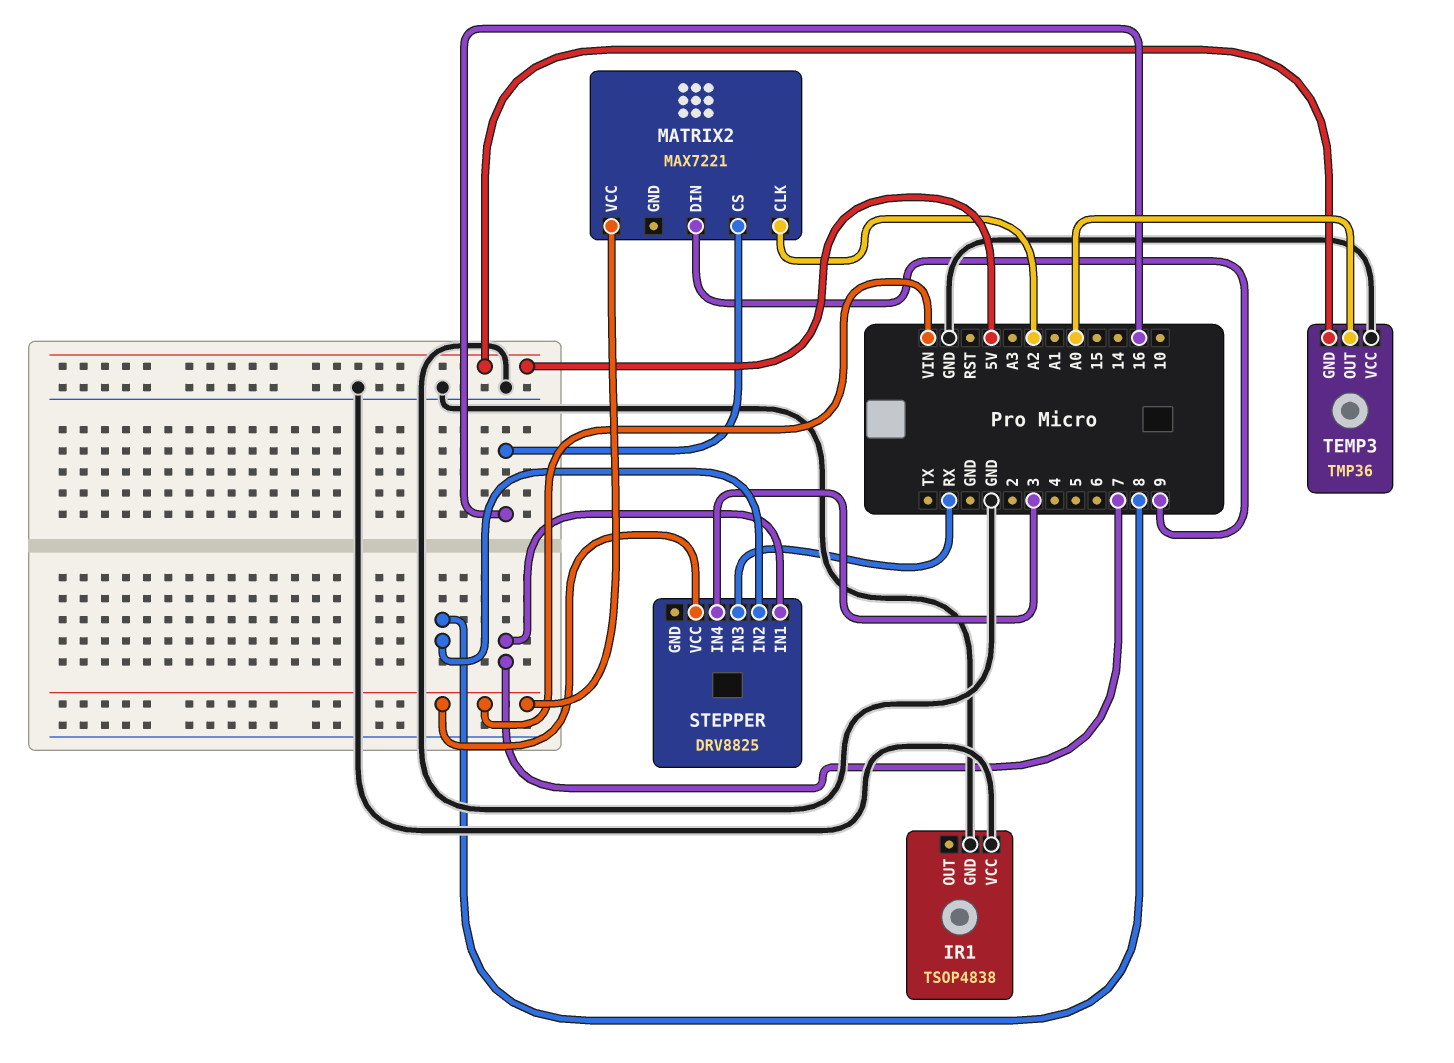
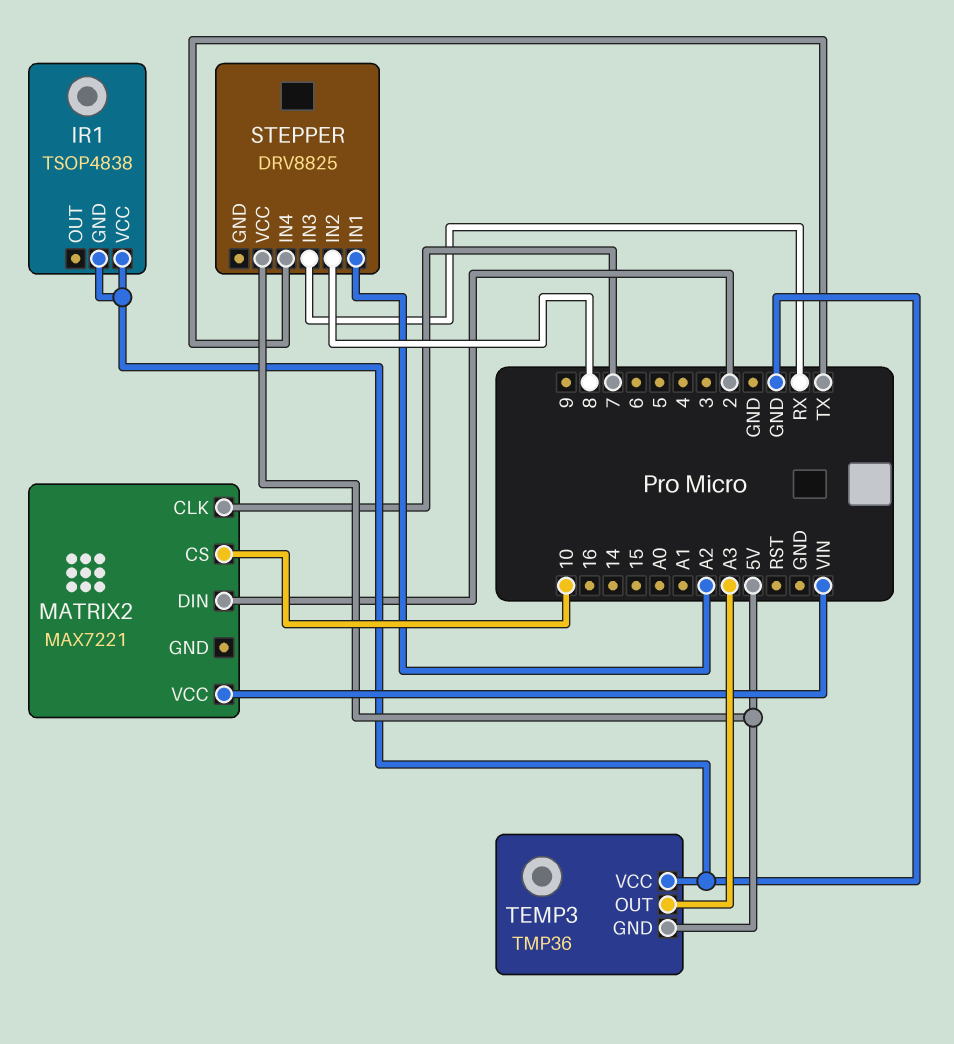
MATRIX2 pin CLK: A2 -> 7
MATRIX2 pin CS: 16 -> 10
MATRIX2 pin DIN: 9 -> 2
STEPPER pin IN1: 7 -> A2
STEPPER pin IN4: 3 -> TX
STEPPER pin VCC: VIN -> 5V
TEMP3 pin OUT: A0 -> A3

